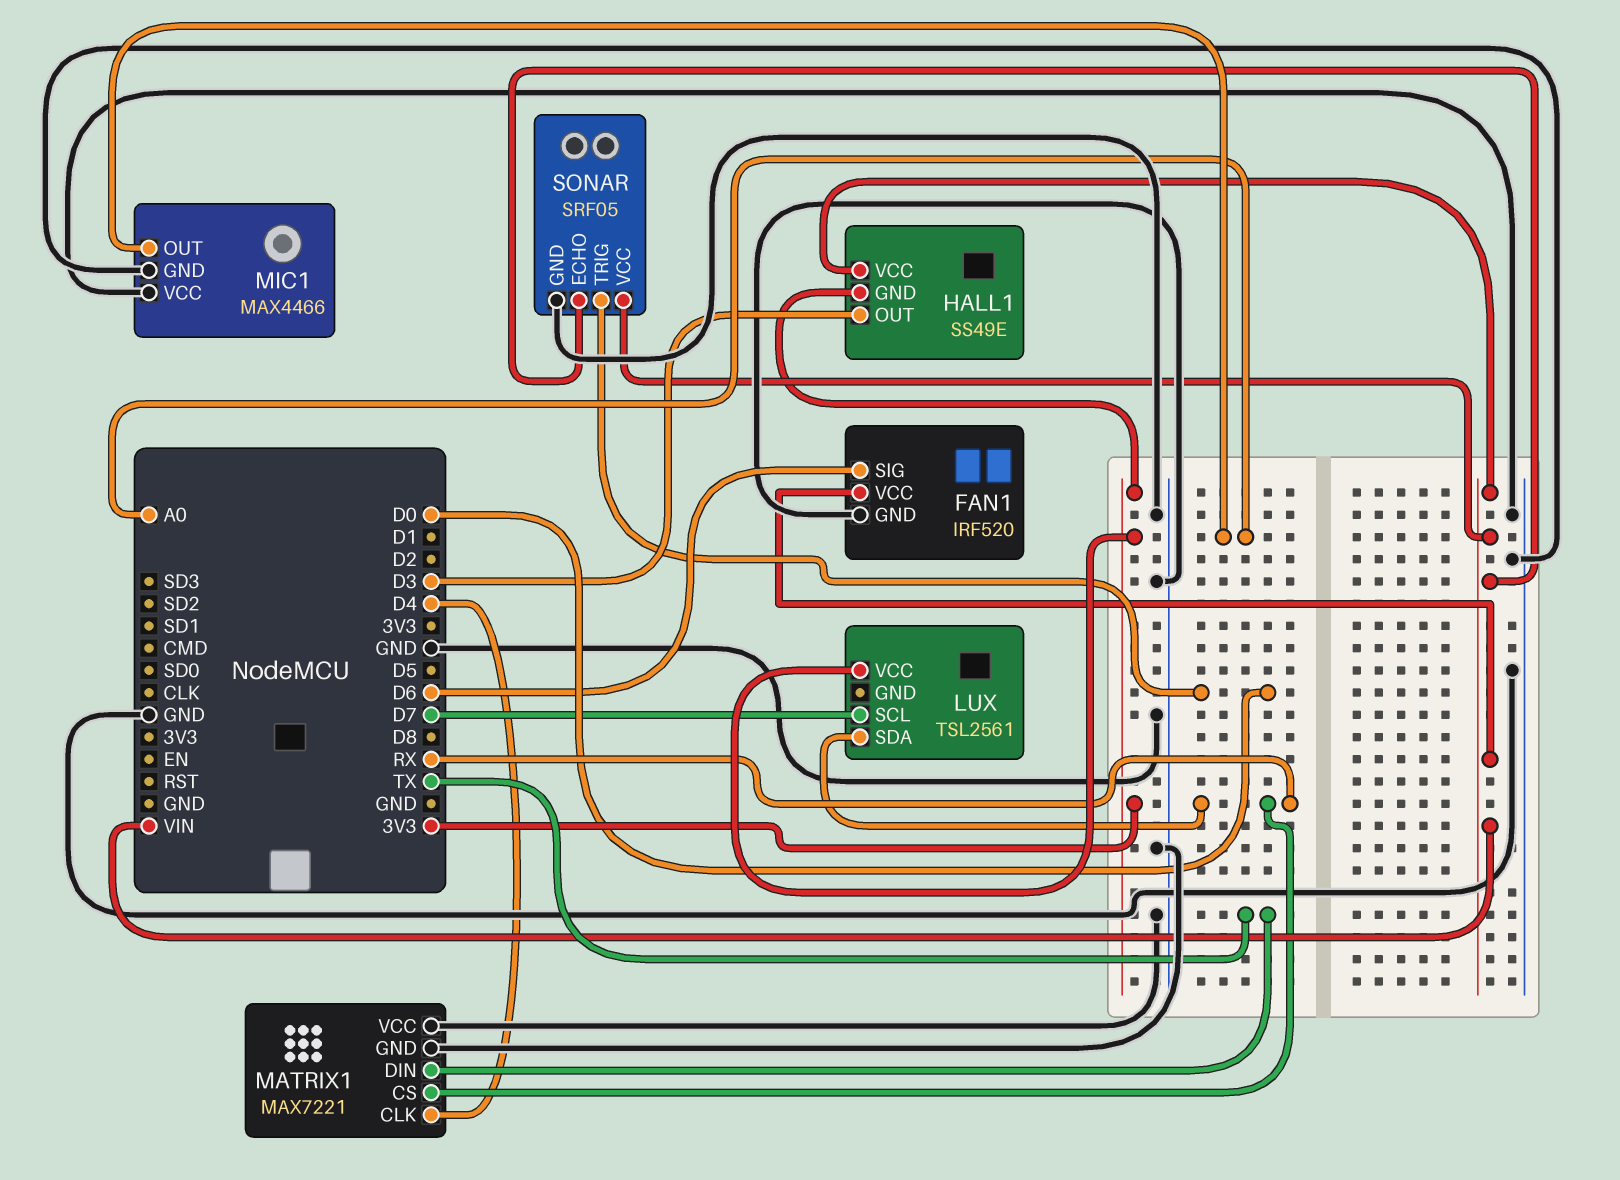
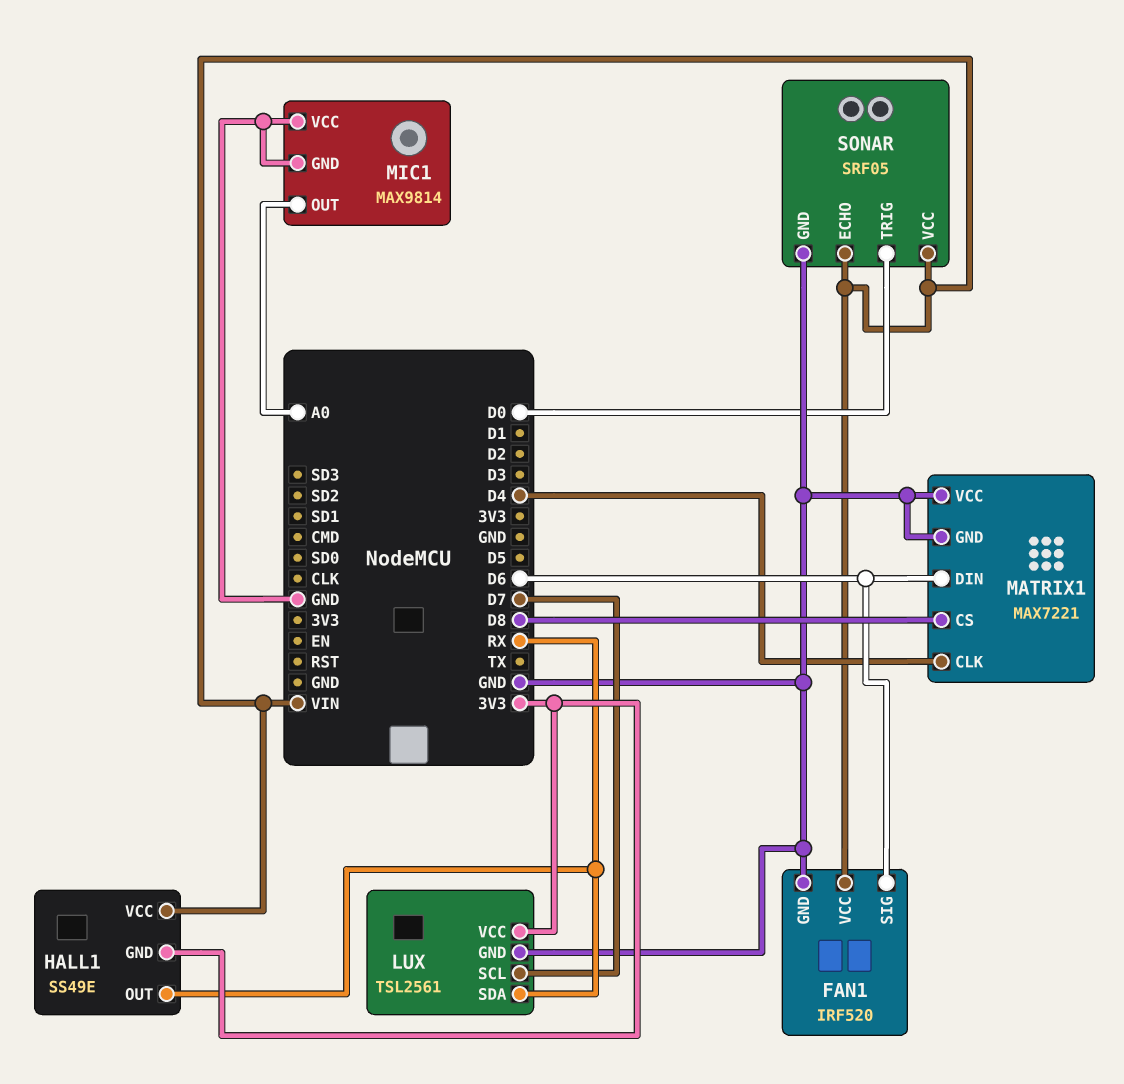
HALL1 pin OUT: D3 -> RX
LUX pin GND: none -> GND
MATRIX1 pin CS: RX -> D8
MATRIX1 pin DIN: TX -> D6
MIC1: MAX4466 -> MAX9814

